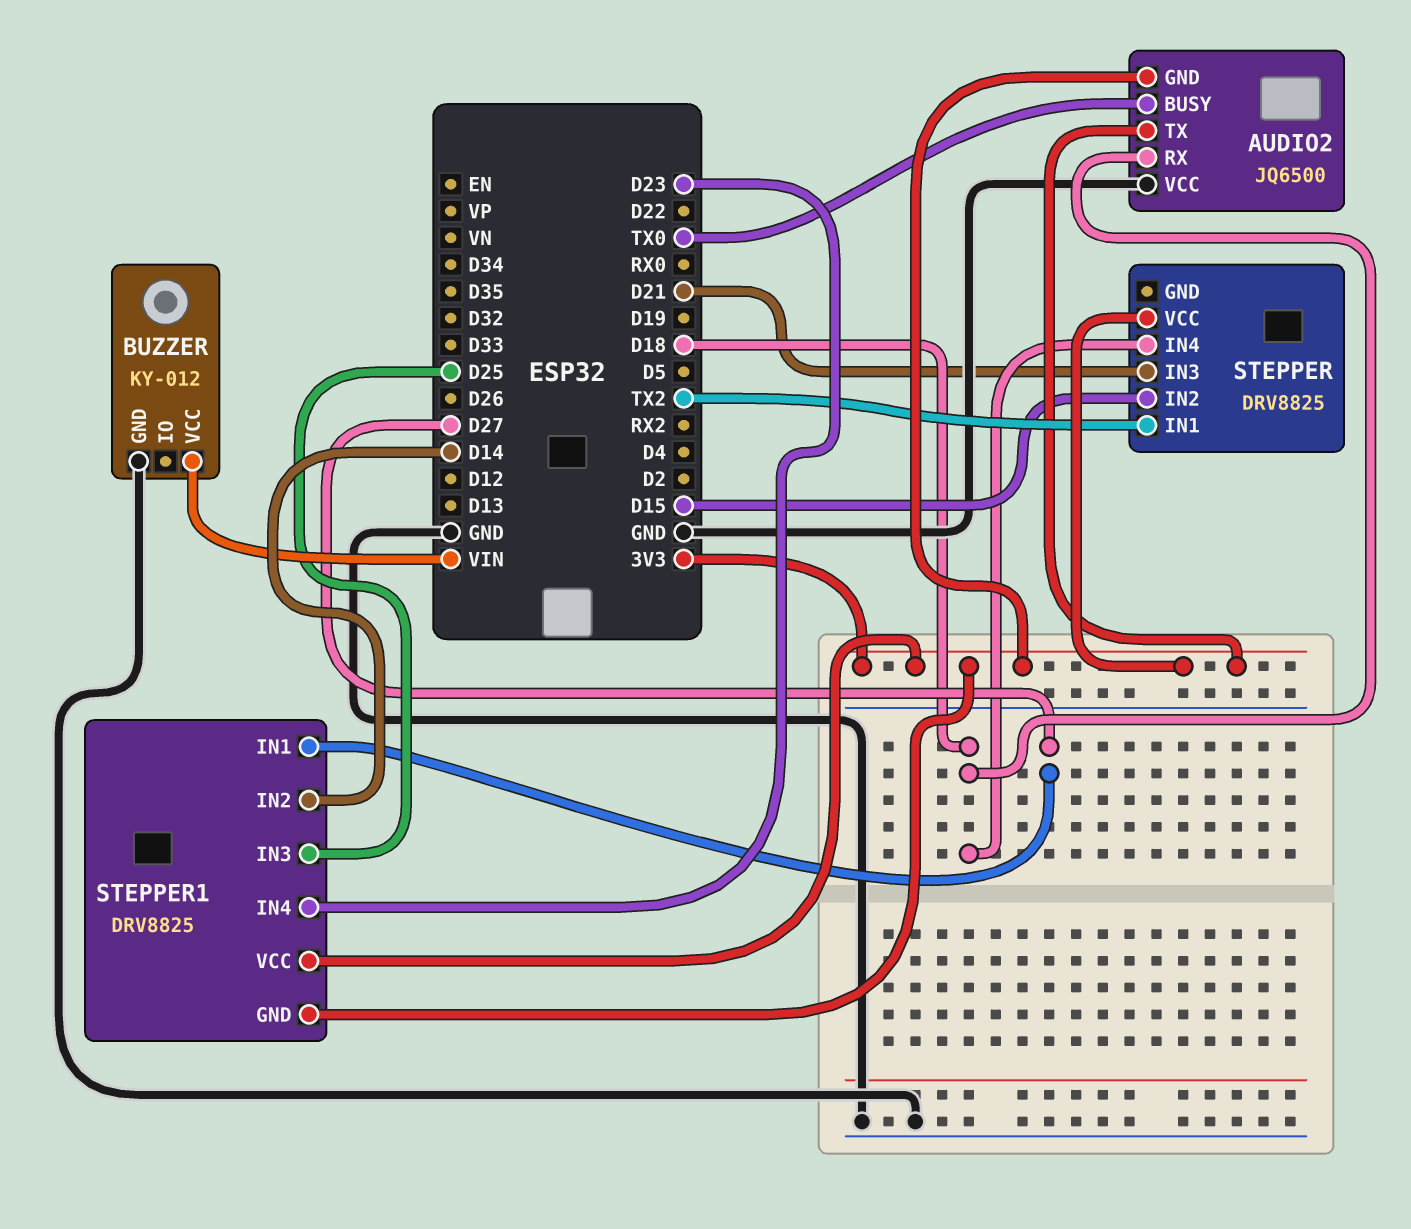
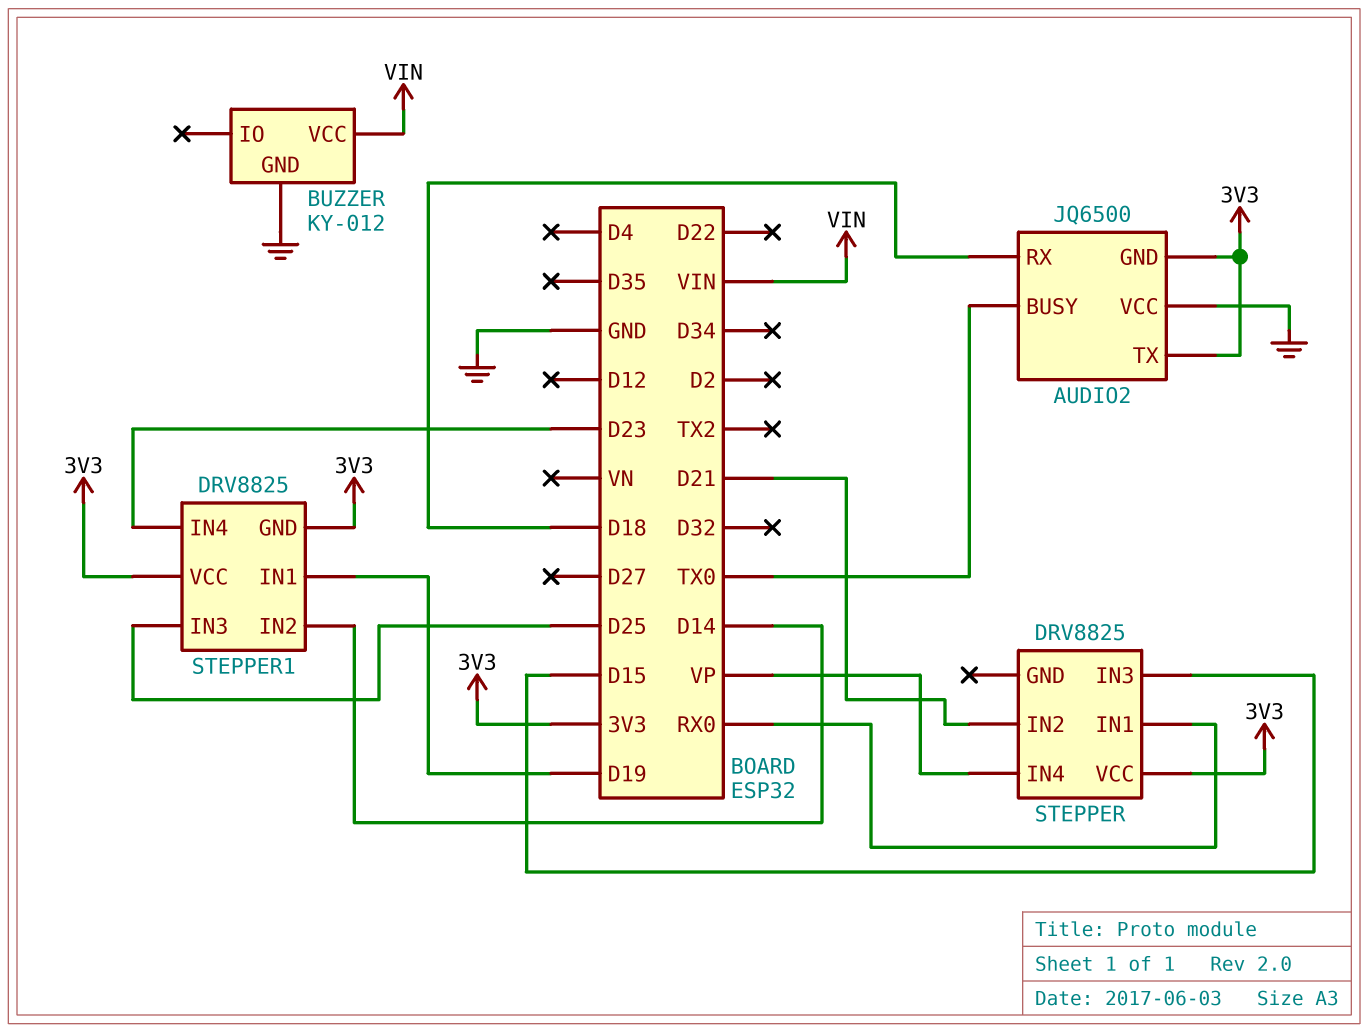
STEPPER pin IN1: TX2 -> RX0
STEPPER pin IN2: D15 -> D21
STEPPER pin IN3: D21 -> D15
STEPPER pin IN4: D18 -> VP
STEPPER1 pin IN1: D27 -> D19

